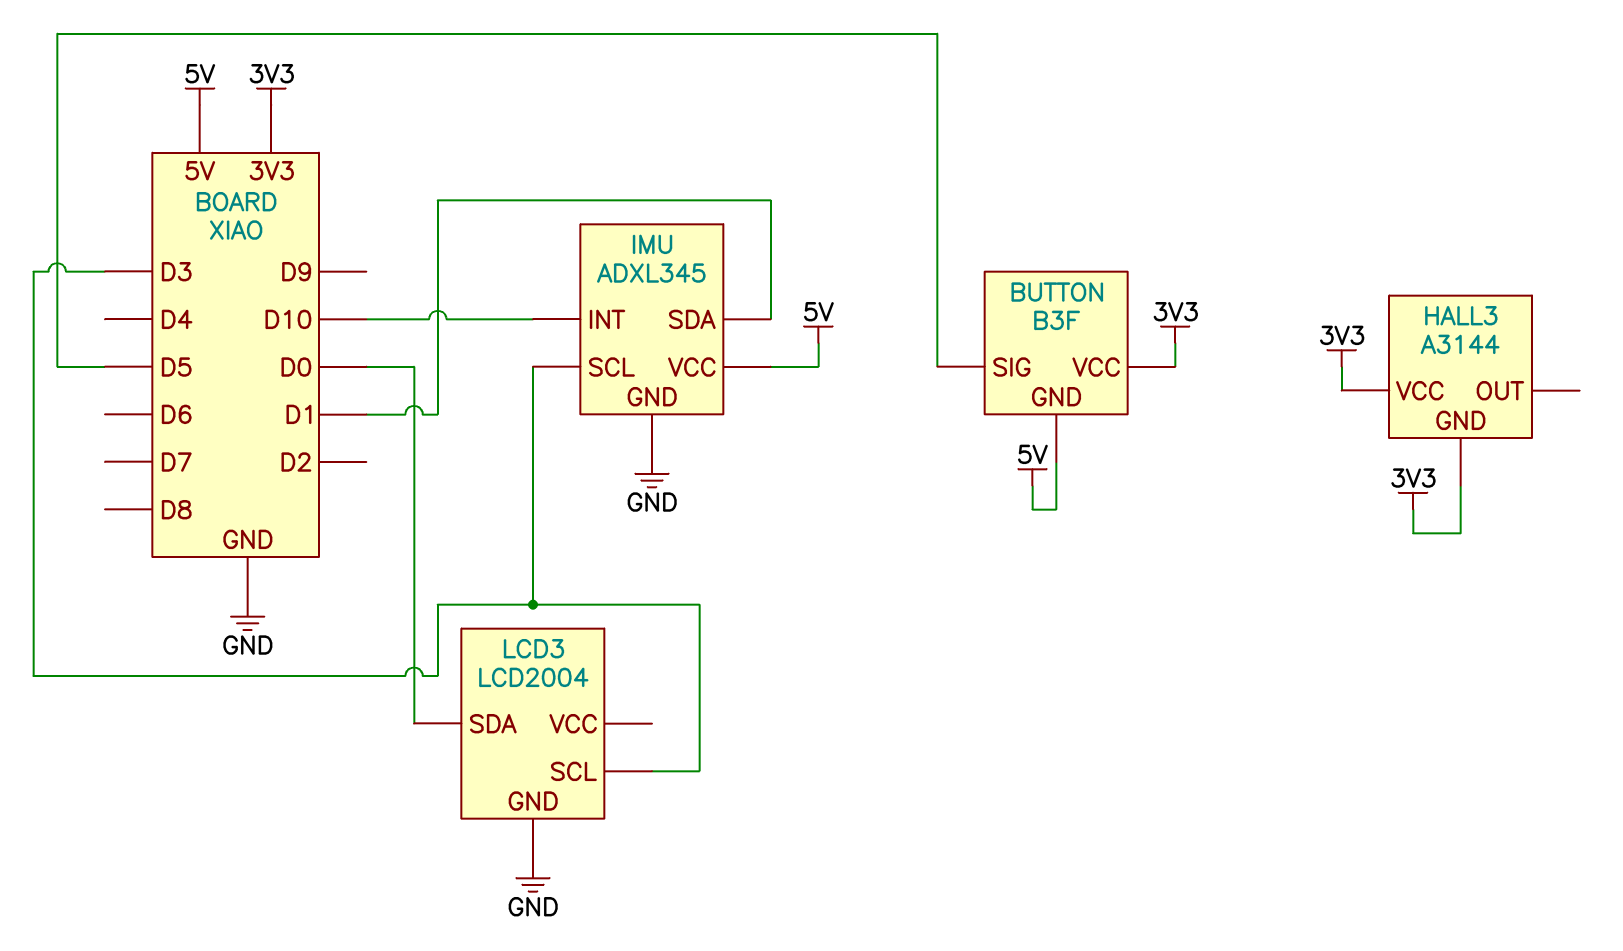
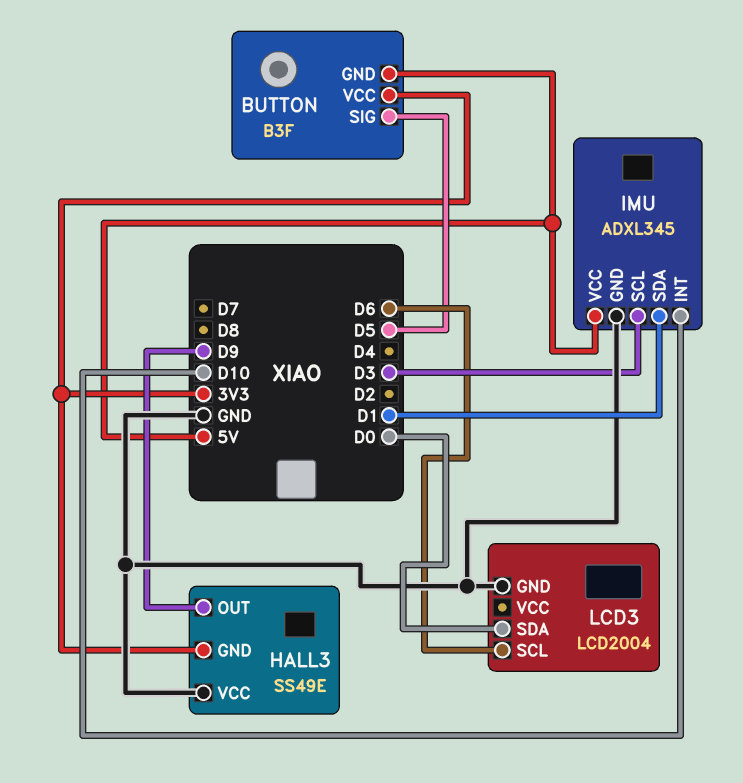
HALL3: A3144 -> SS49E
HALL3 pin OUT: none -> D9
HALL3 pin VCC: 3V3 -> GND
LCD3 pin SCL: D3 -> D6

